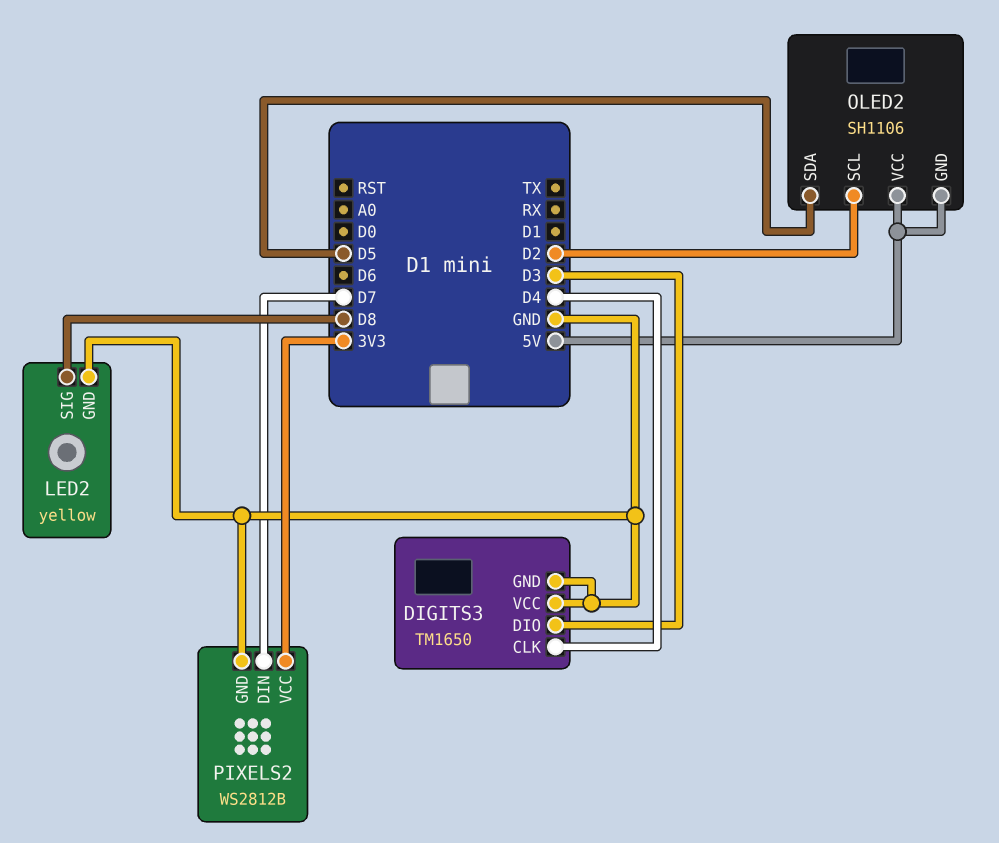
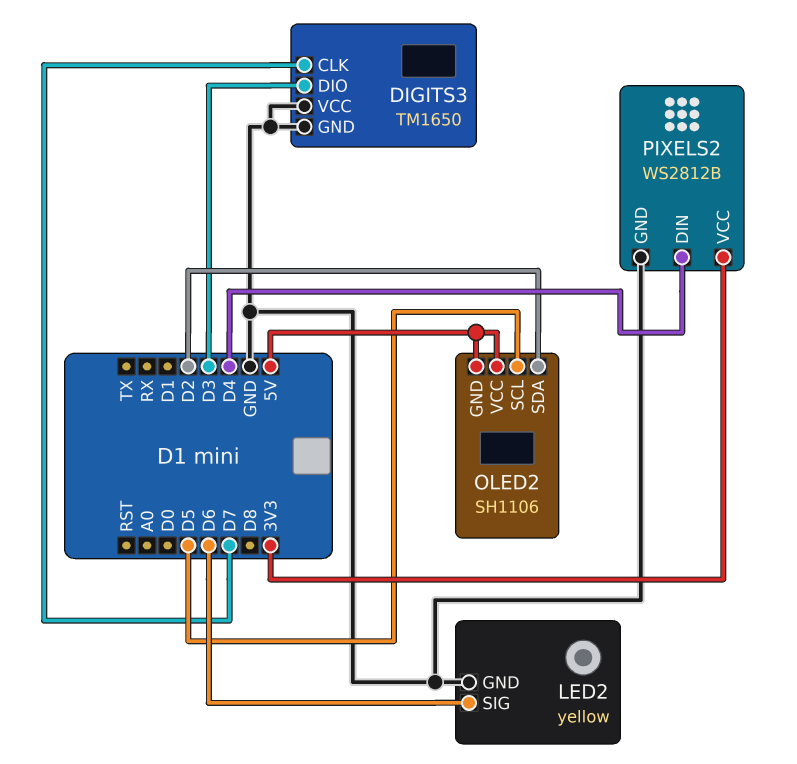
DIGITS3 pin CLK: D4 -> D7
LED2 pin SIG: D8 -> D6
OLED2 pin SCL: D2 -> D5
OLED2 pin SDA: D5 -> D2
PIXELS2 pin DIN: D7 -> D4

